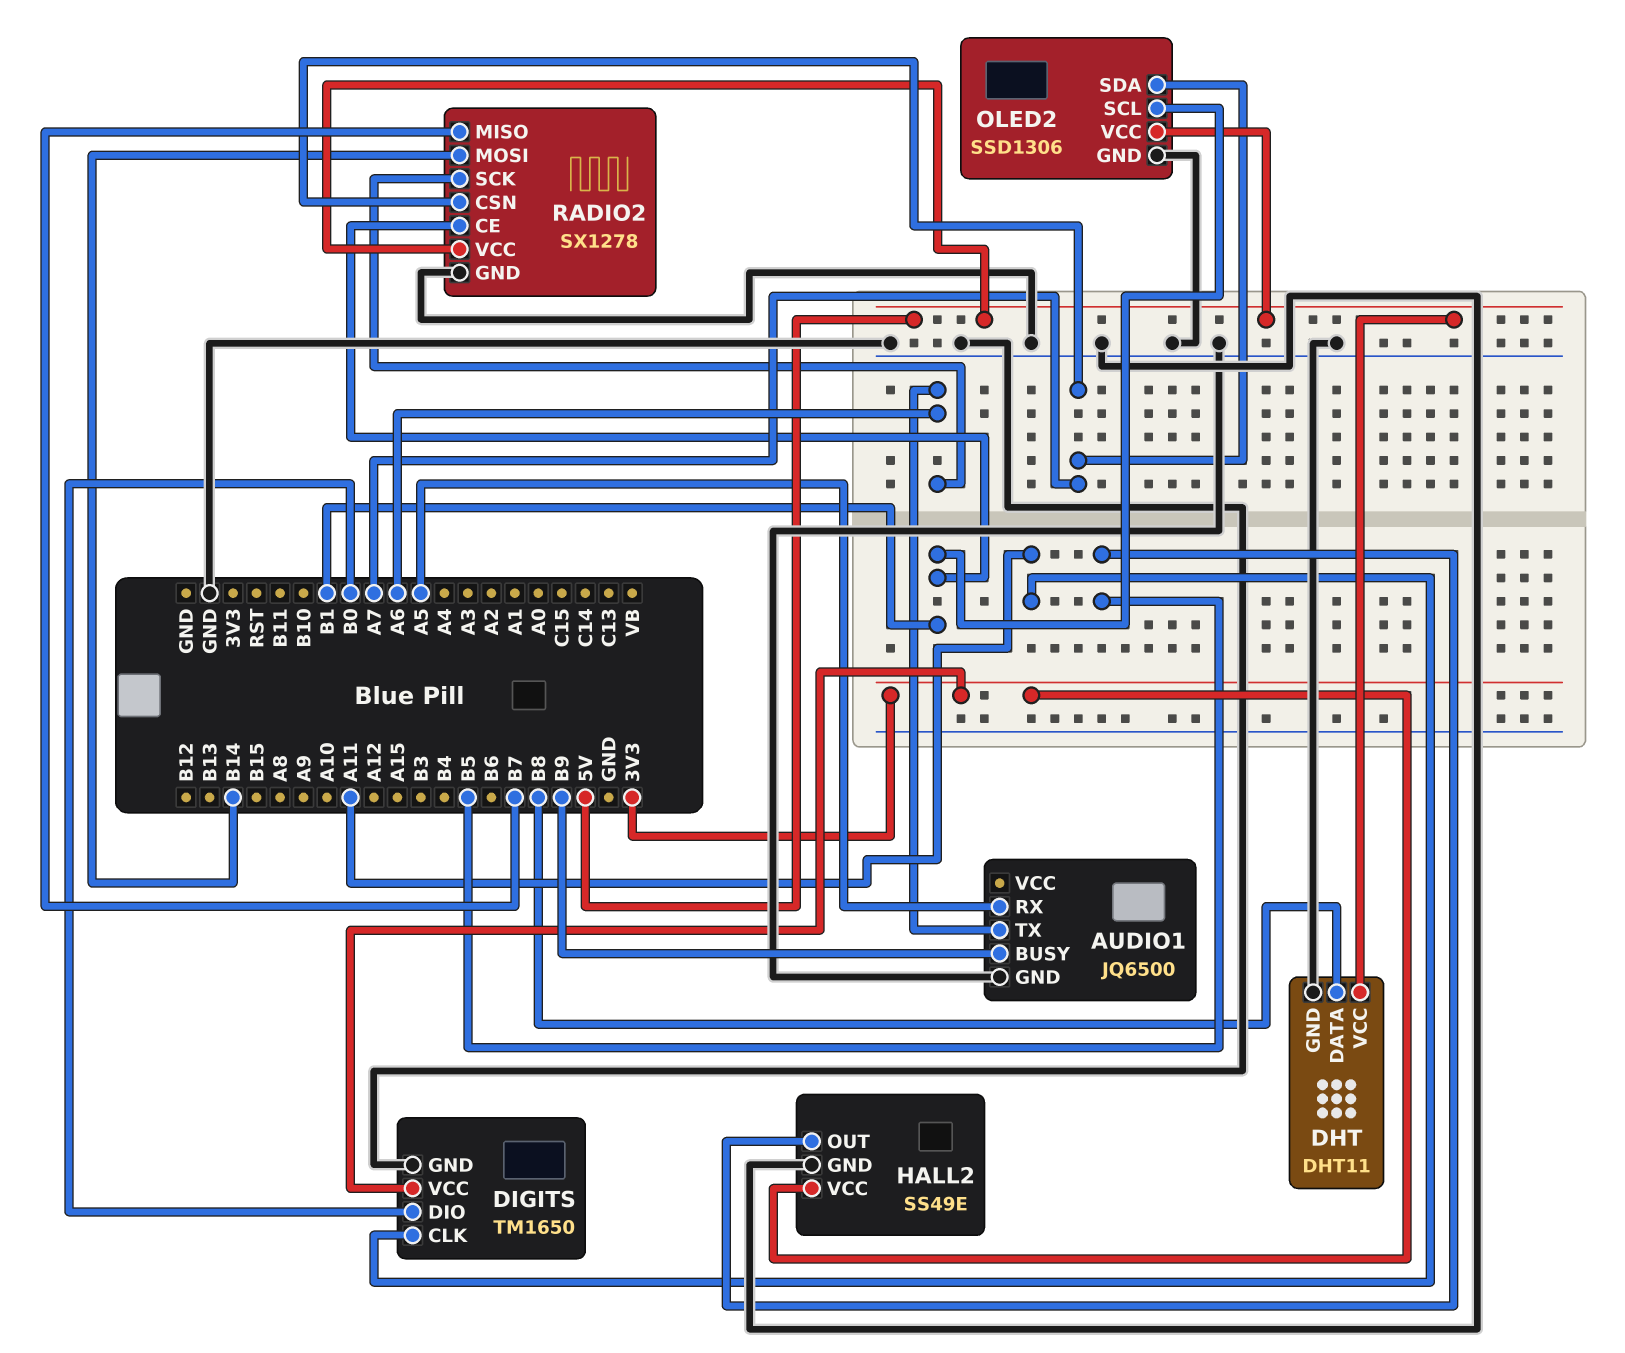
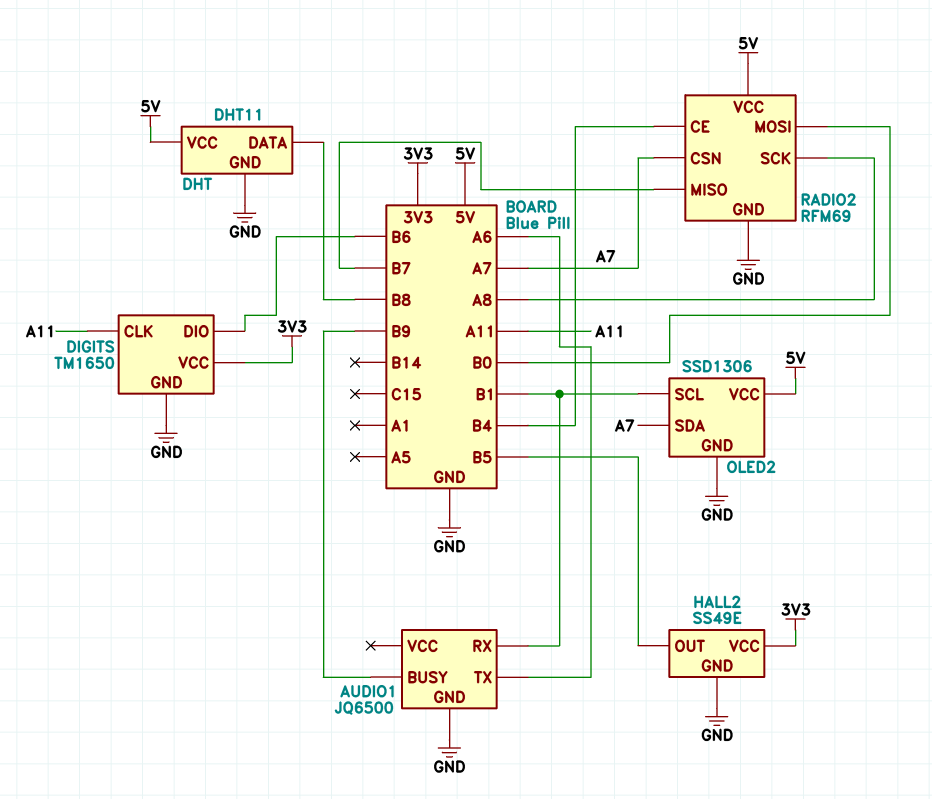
AUDIO1 pin RX: A5 -> B1
DIGITS pin DIO: B0 -> B6
RADIO2: SX1278 -> RFM69
RADIO2 pin CE: B1 -> B4
RADIO2 pin MOSI: B14 -> B0
RADIO2 pin SCK: A6 -> A8

